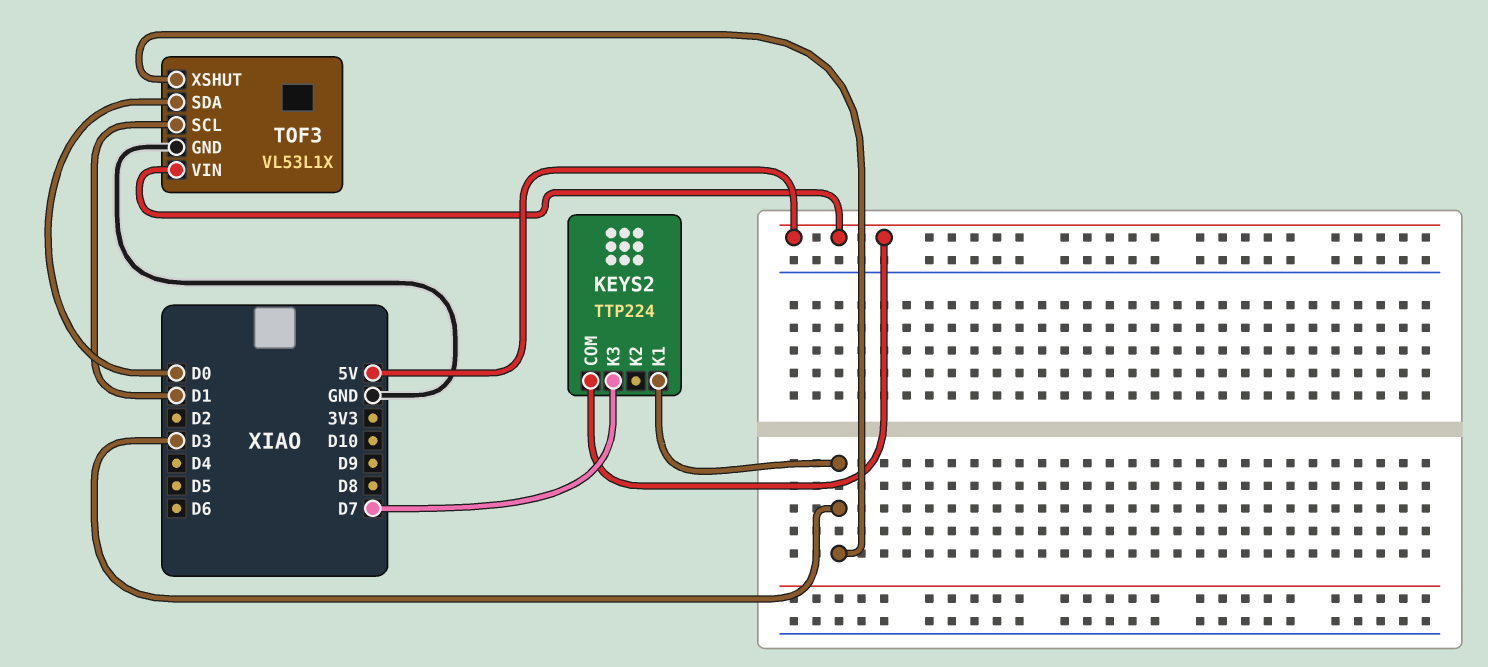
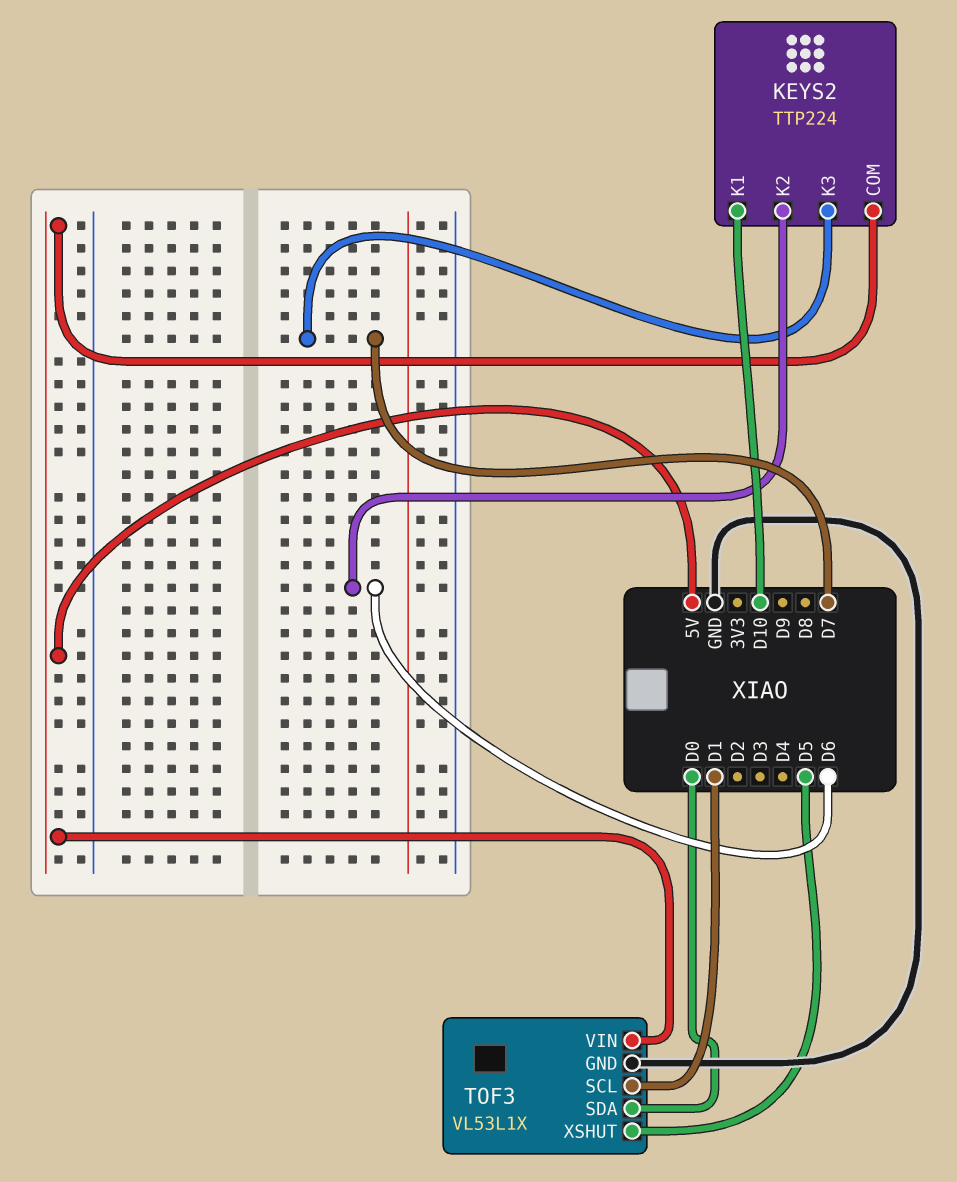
KEYS2 pin K1: D3 -> D10
KEYS2 pin K2: none -> D6
TOF3 pin XSHUT: D3 -> D5

